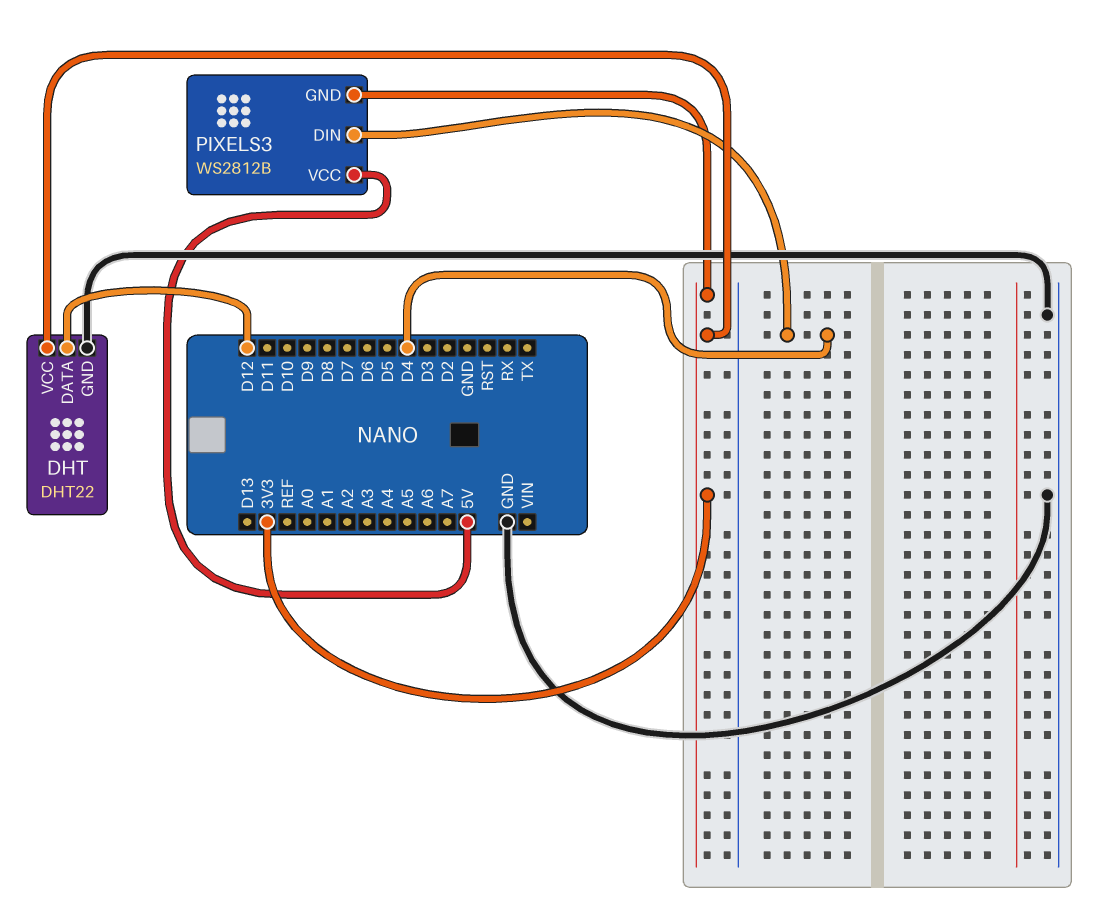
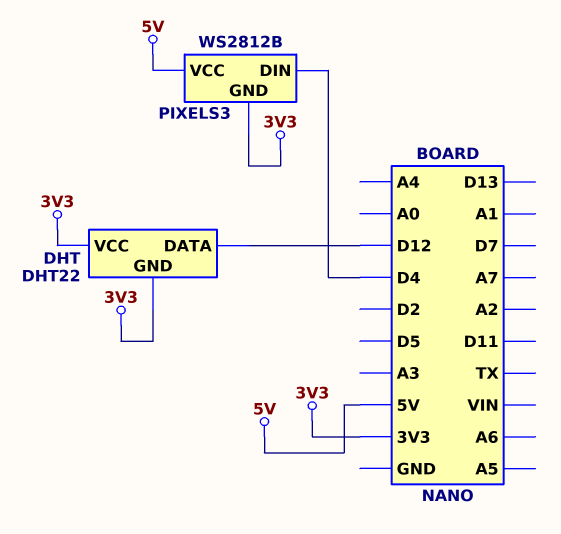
DHT pin GND: GND -> 3V3

